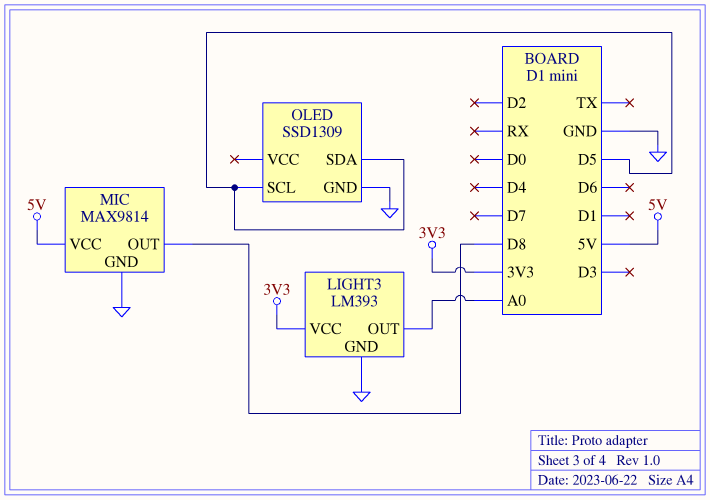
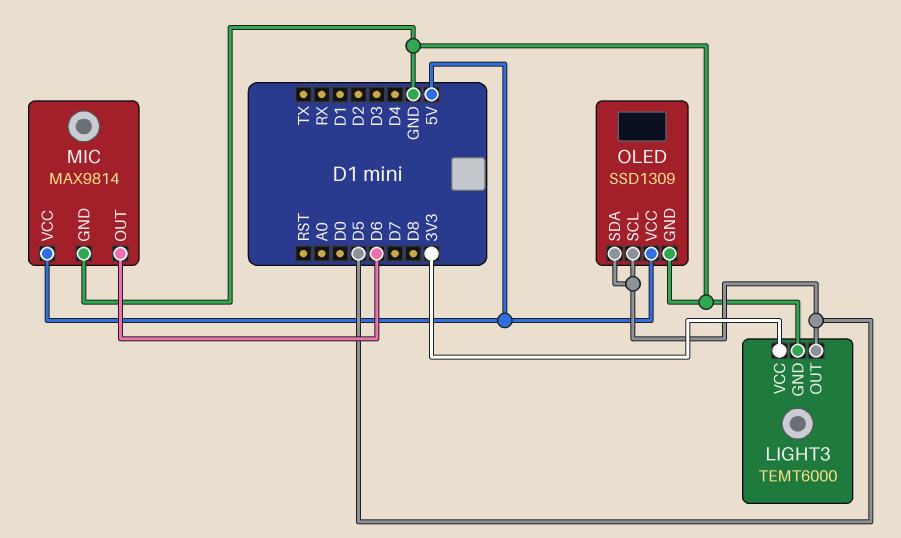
LIGHT3: LM393 -> TEMT6000
LIGHT3 pin OUT: A0 -> D5
MIC pin OUT: D8 -> D6
OLED pin VCC: none -> 5V

